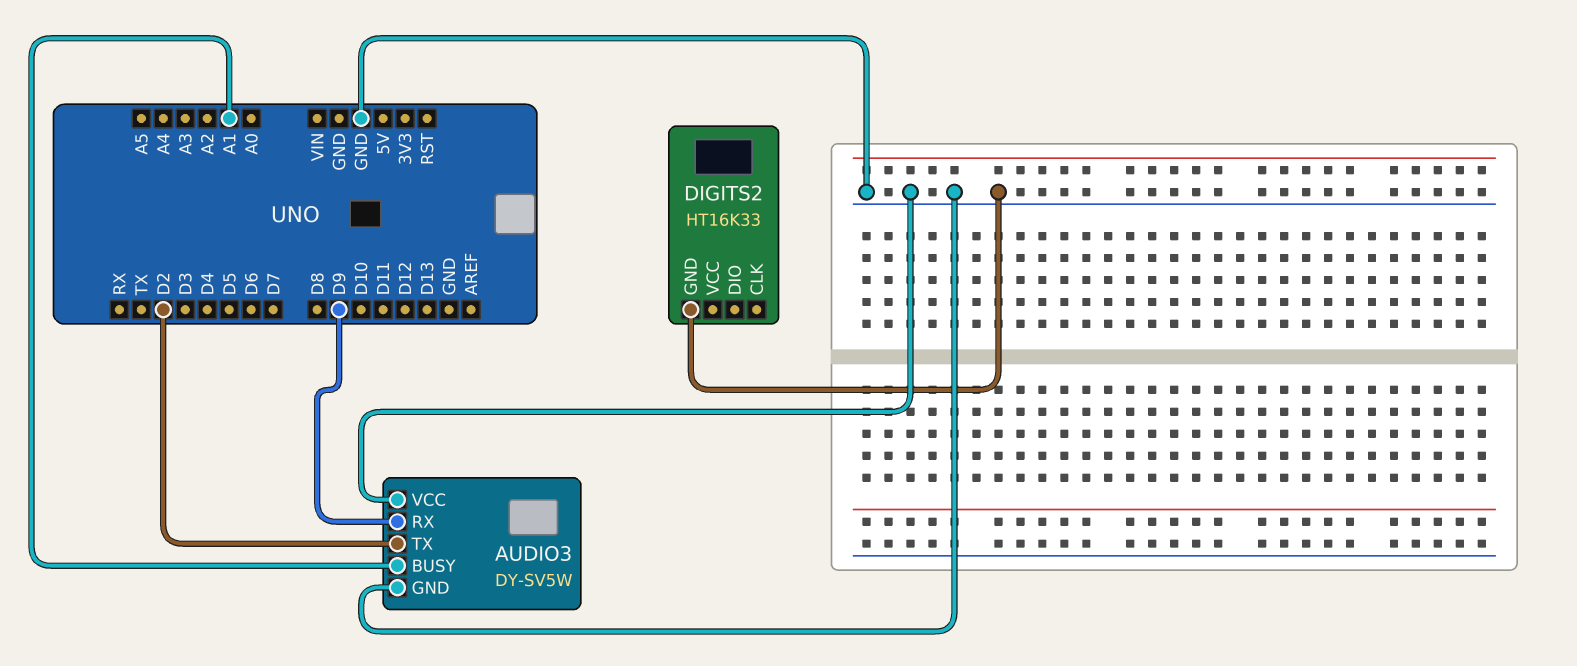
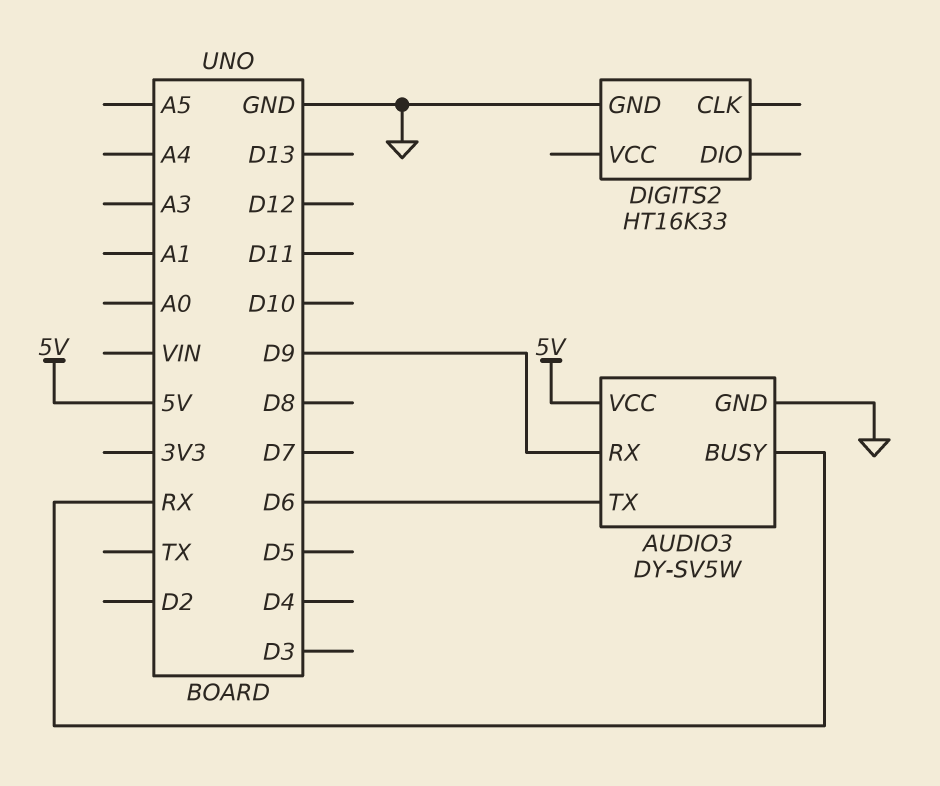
AUDIO3 pin BUSY: A1 -> RX
AUDIO3 pin TX: D2 -> D6
AUDIO3 pin VCC: GND -> 5V

